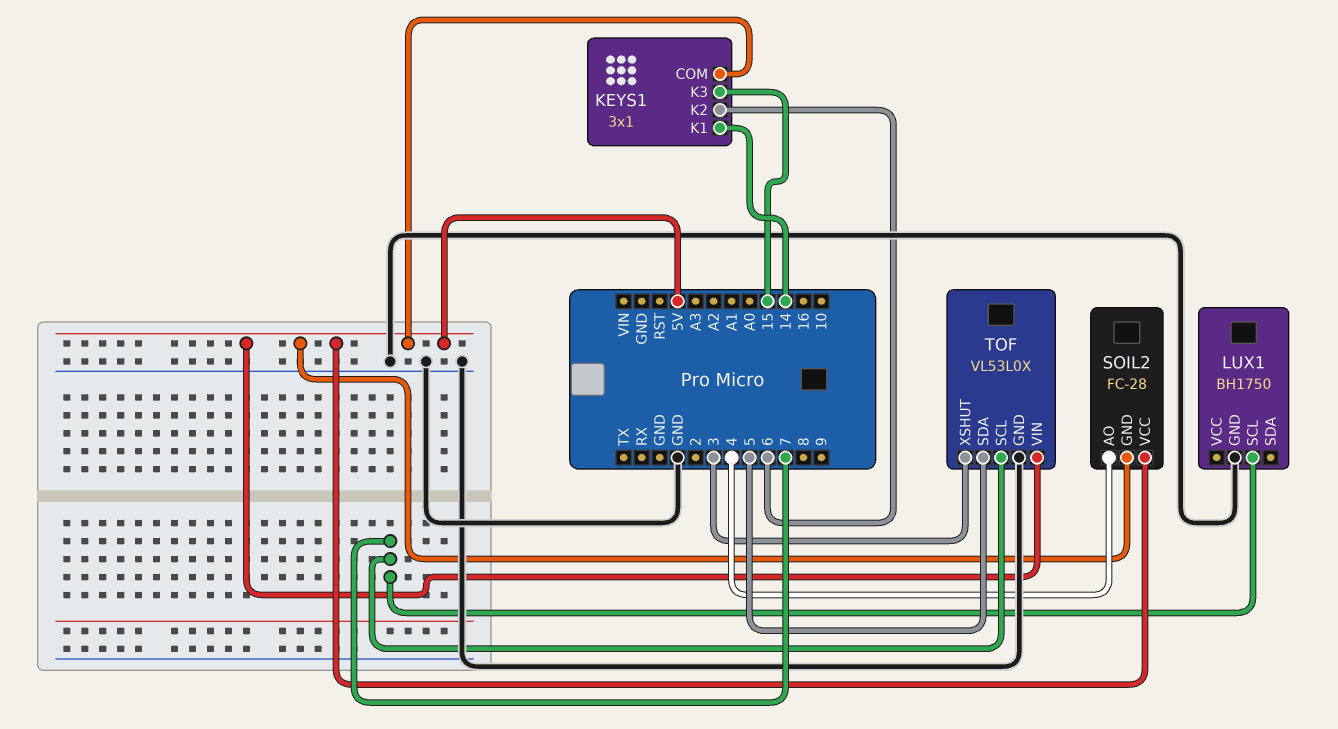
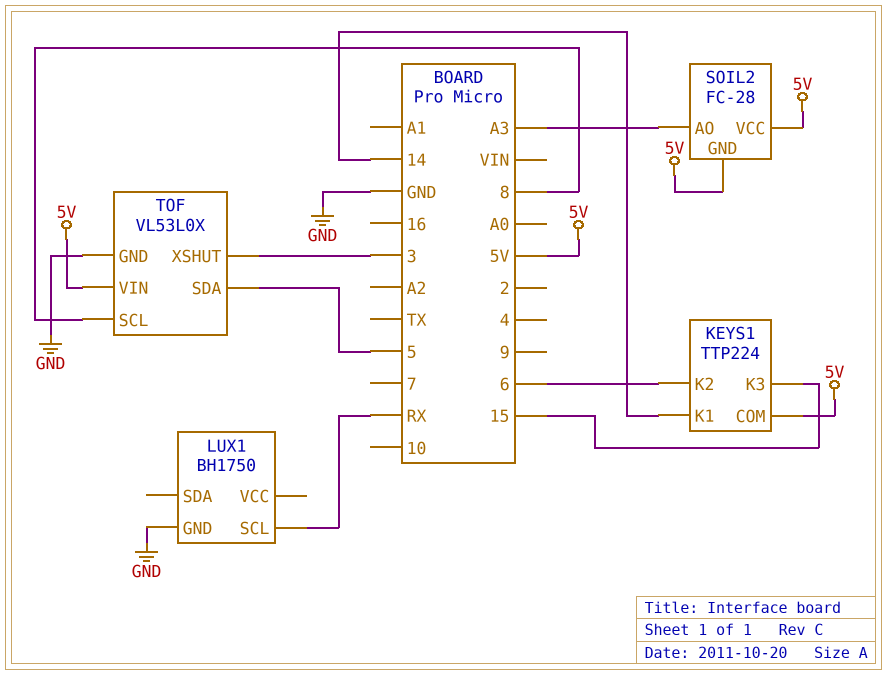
KEYS1: 3x1 -> TTP224
LUX1 pin SCL: 7 -> RX
SOIL2 pin AO: 4 -> A3
TOF pin SCL: 7 -> 8

